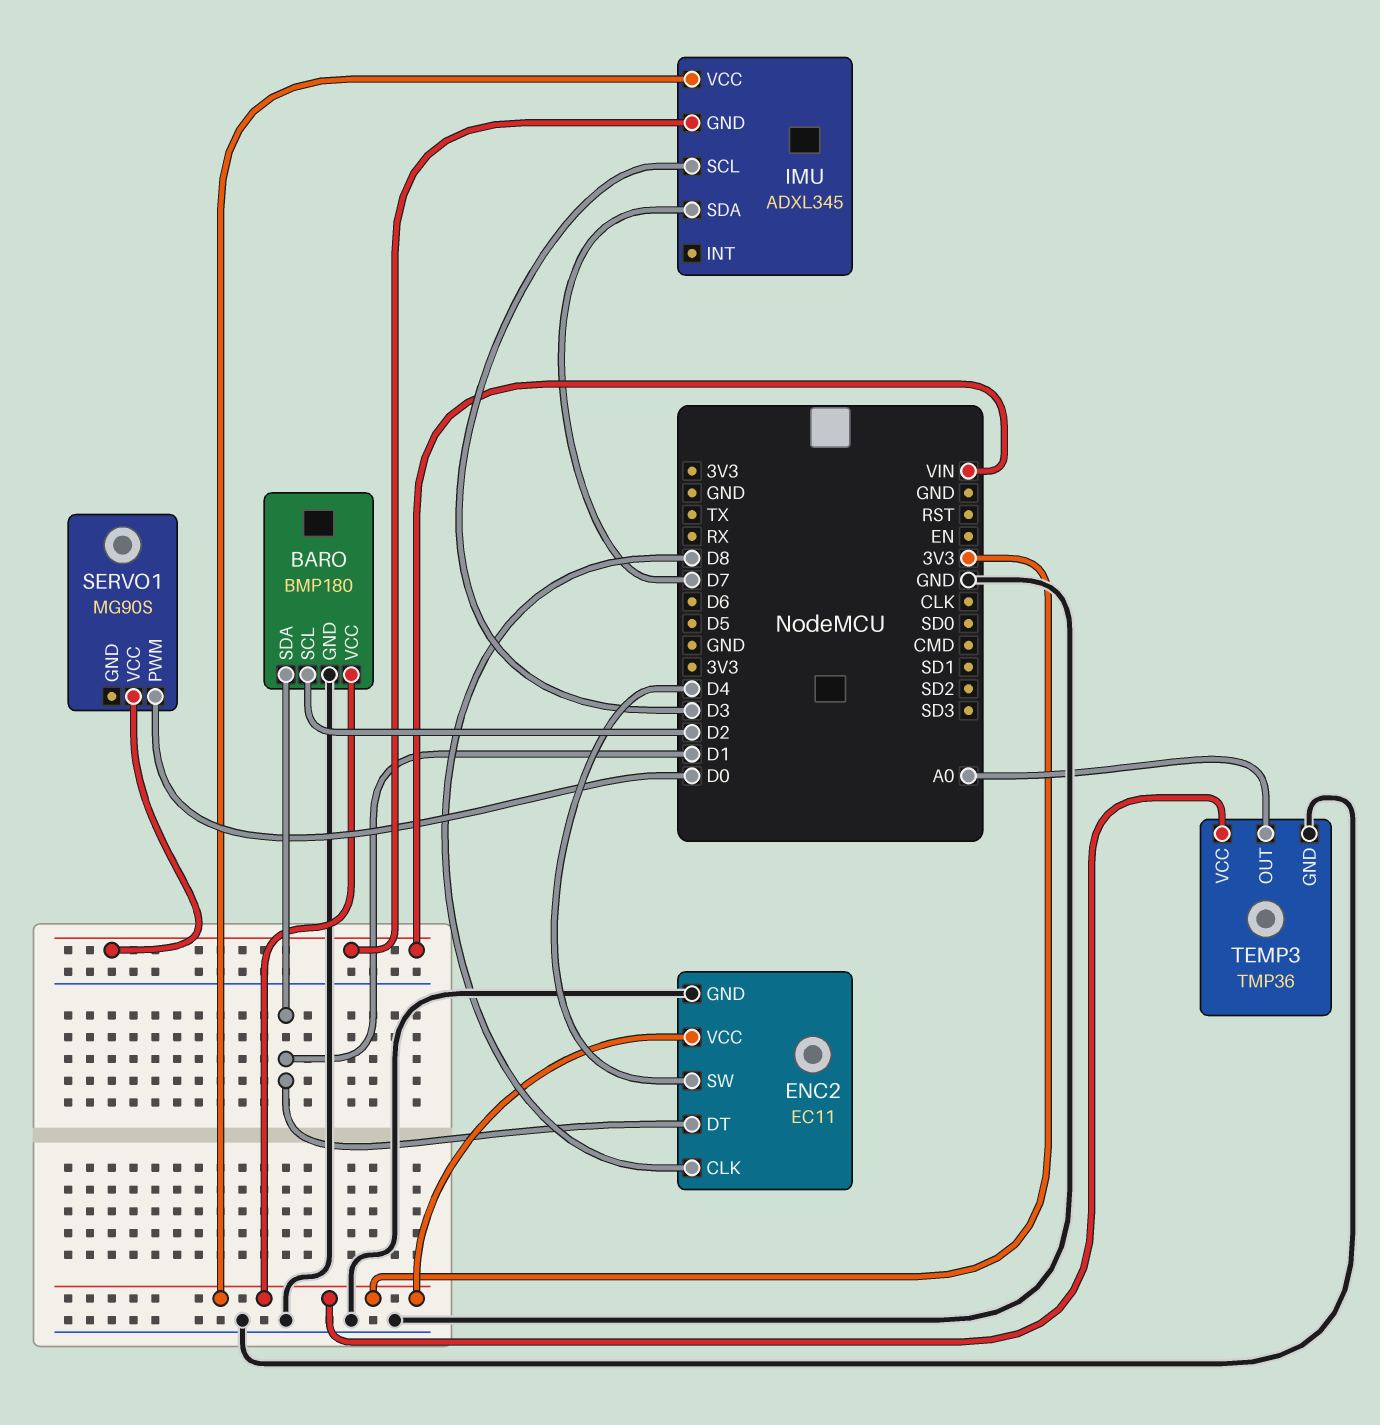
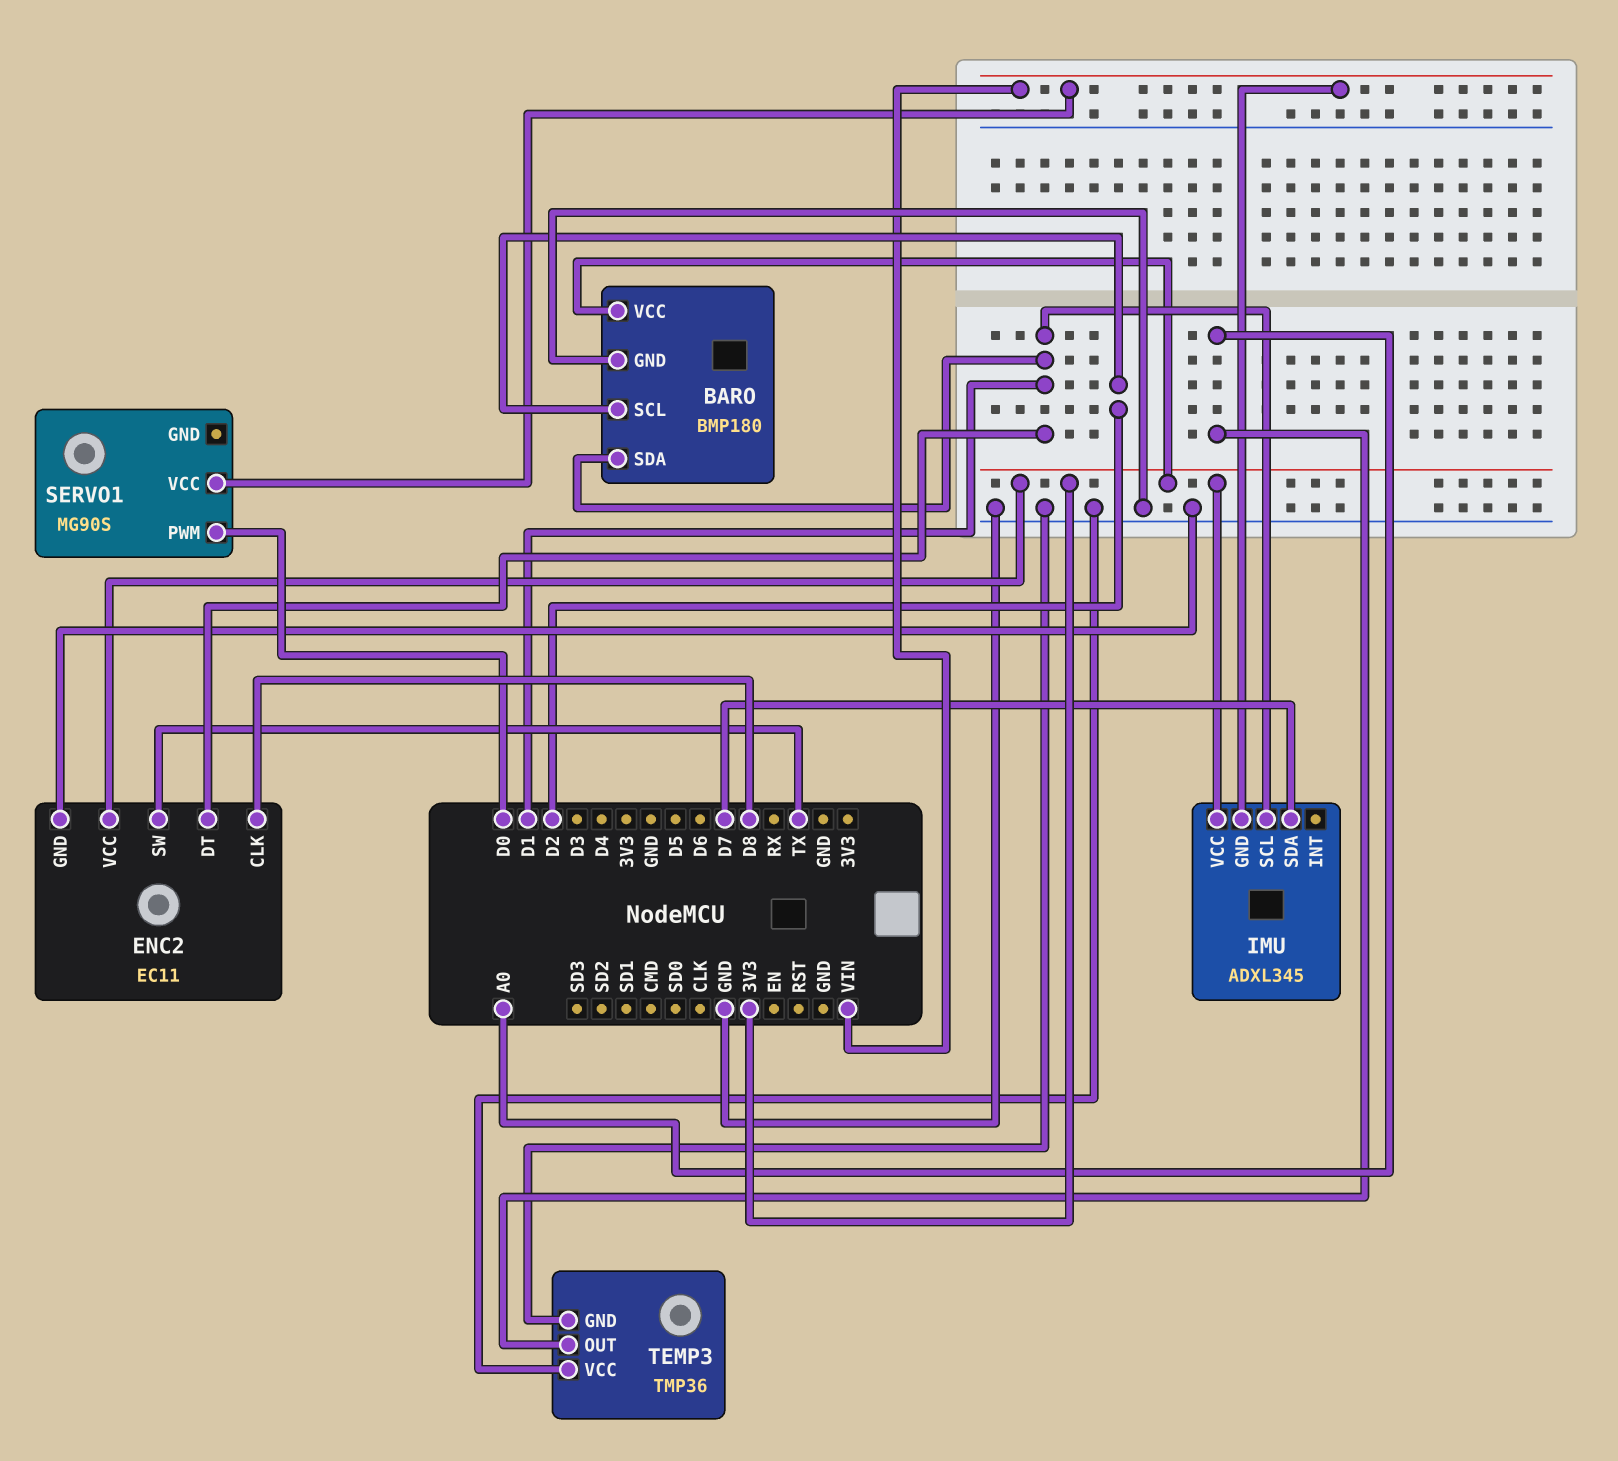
ENC2 pin SW: D4 -> TX
IMU pin SCL: D3 -> D1
TEMP3 pin VCC: 3V3 -> GND

